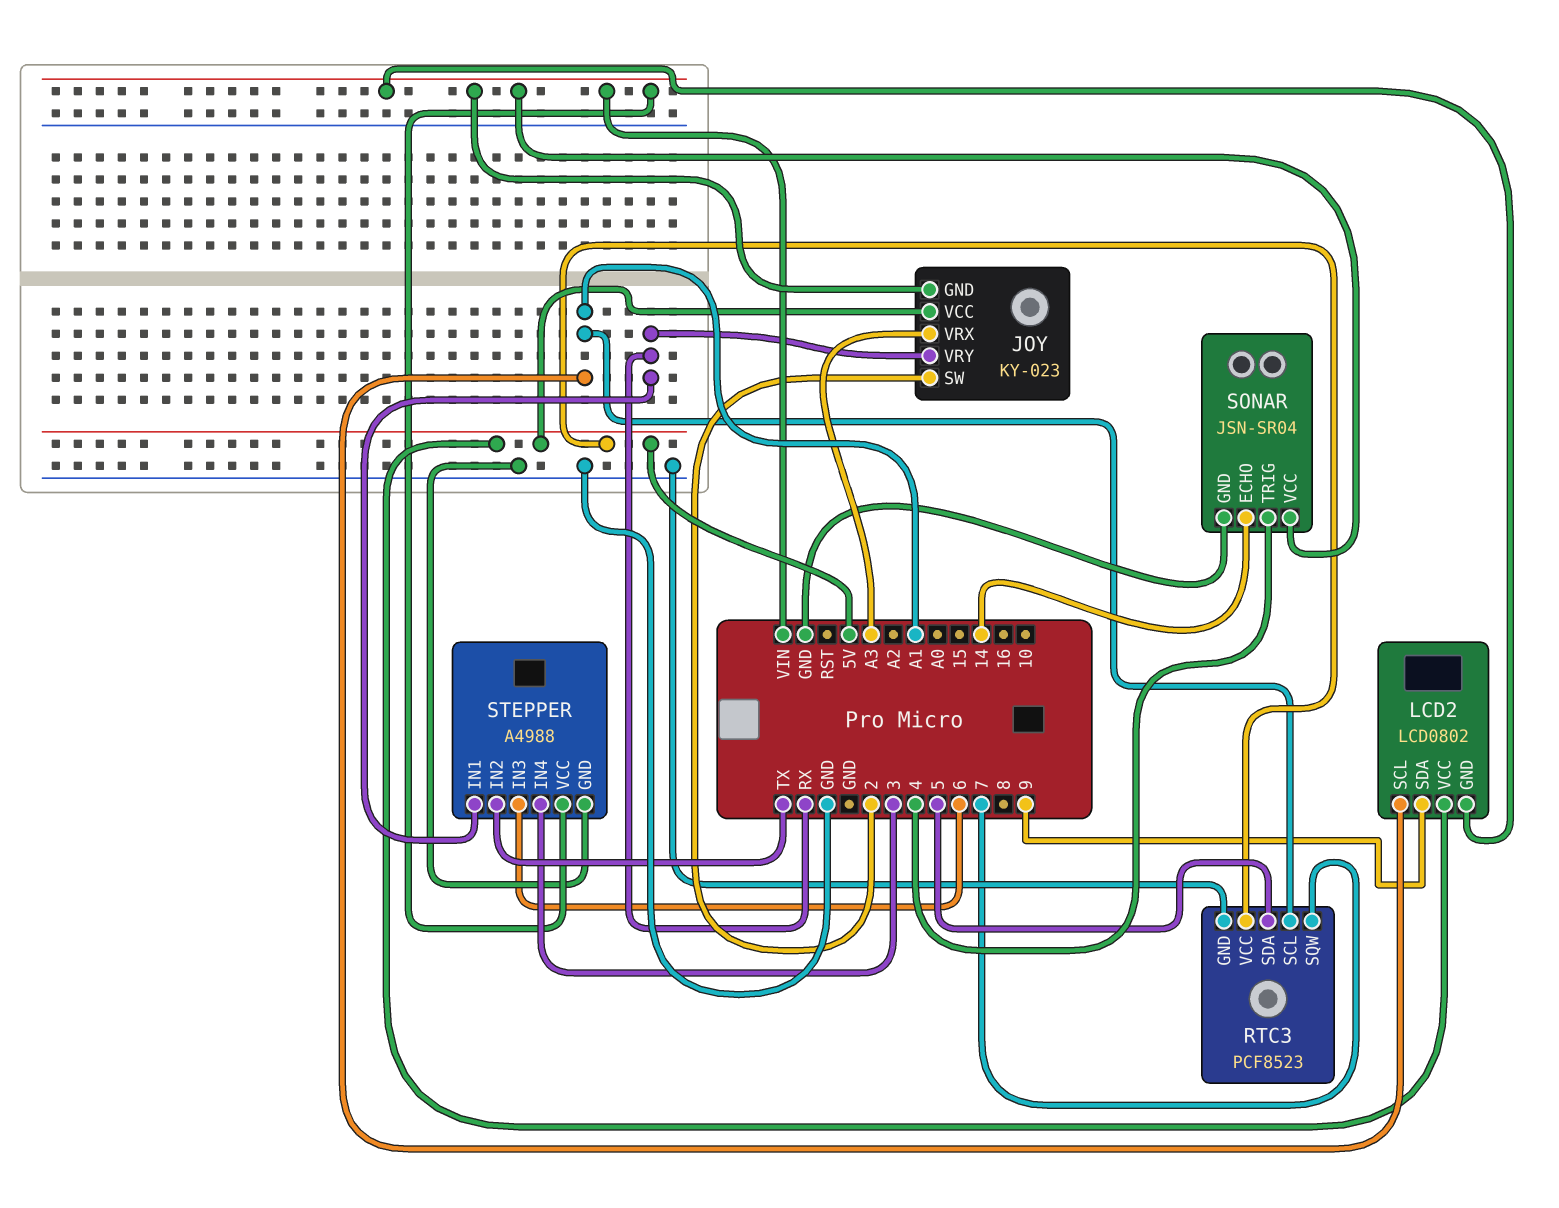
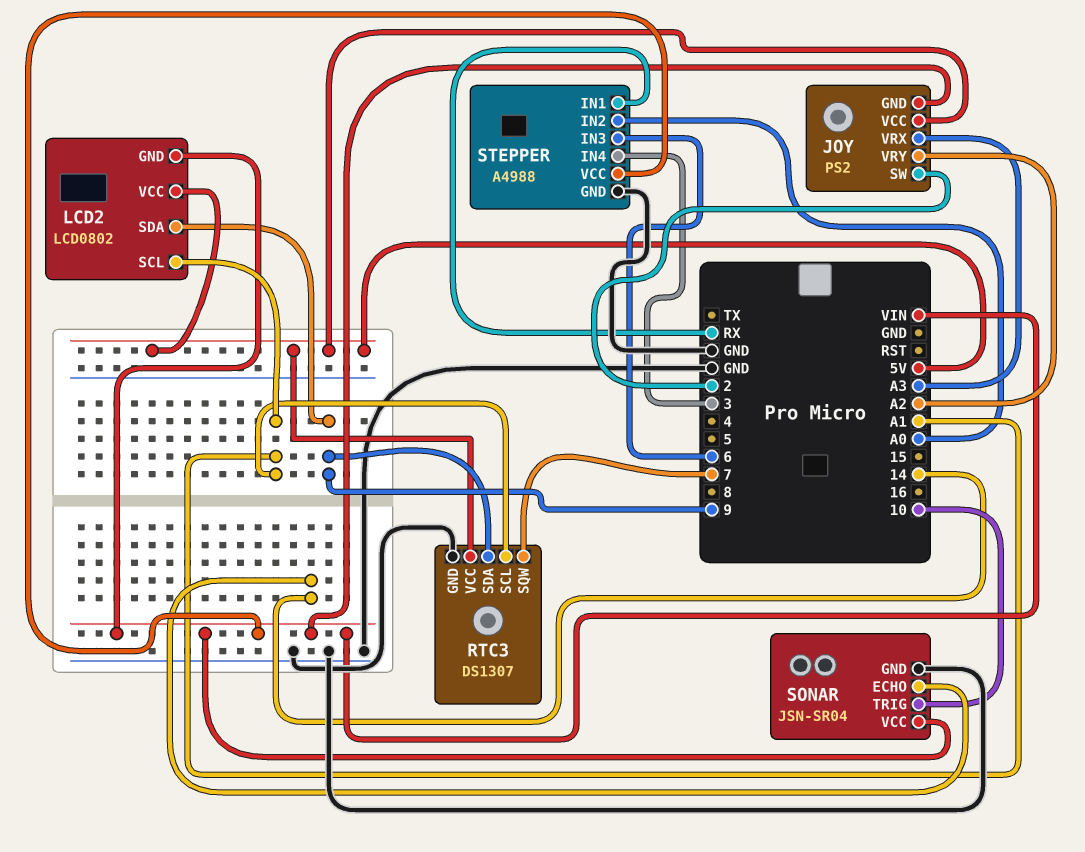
JOY: KY-023 -> PS2
JOY pin VRY: RX -> A2
RTC3: PCF8523 -> DS1307
RTC3 pin SDA: 5 -> 9
SONAR pin TRIG: 4 -> 10
STEPPER pin IN2: TX -> A0

